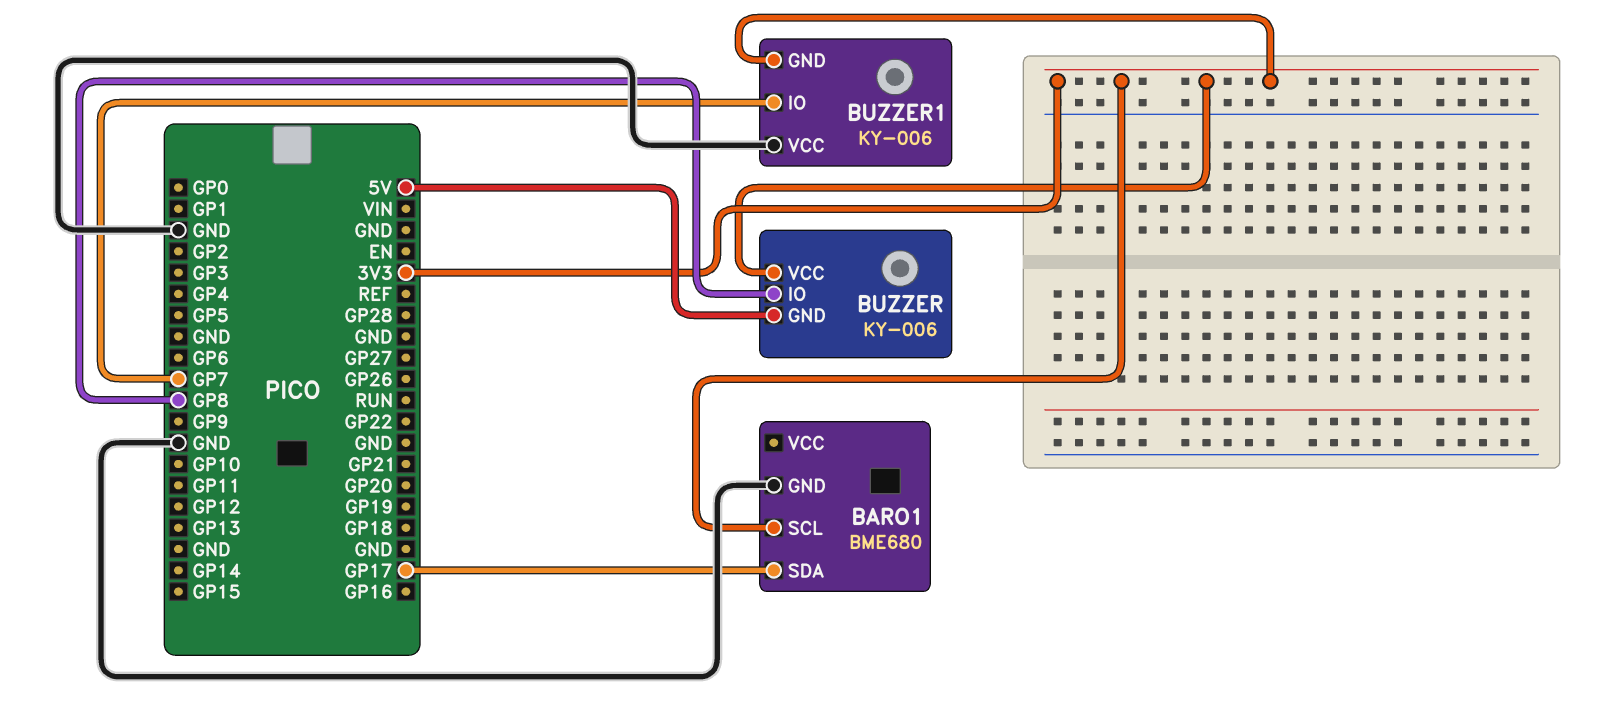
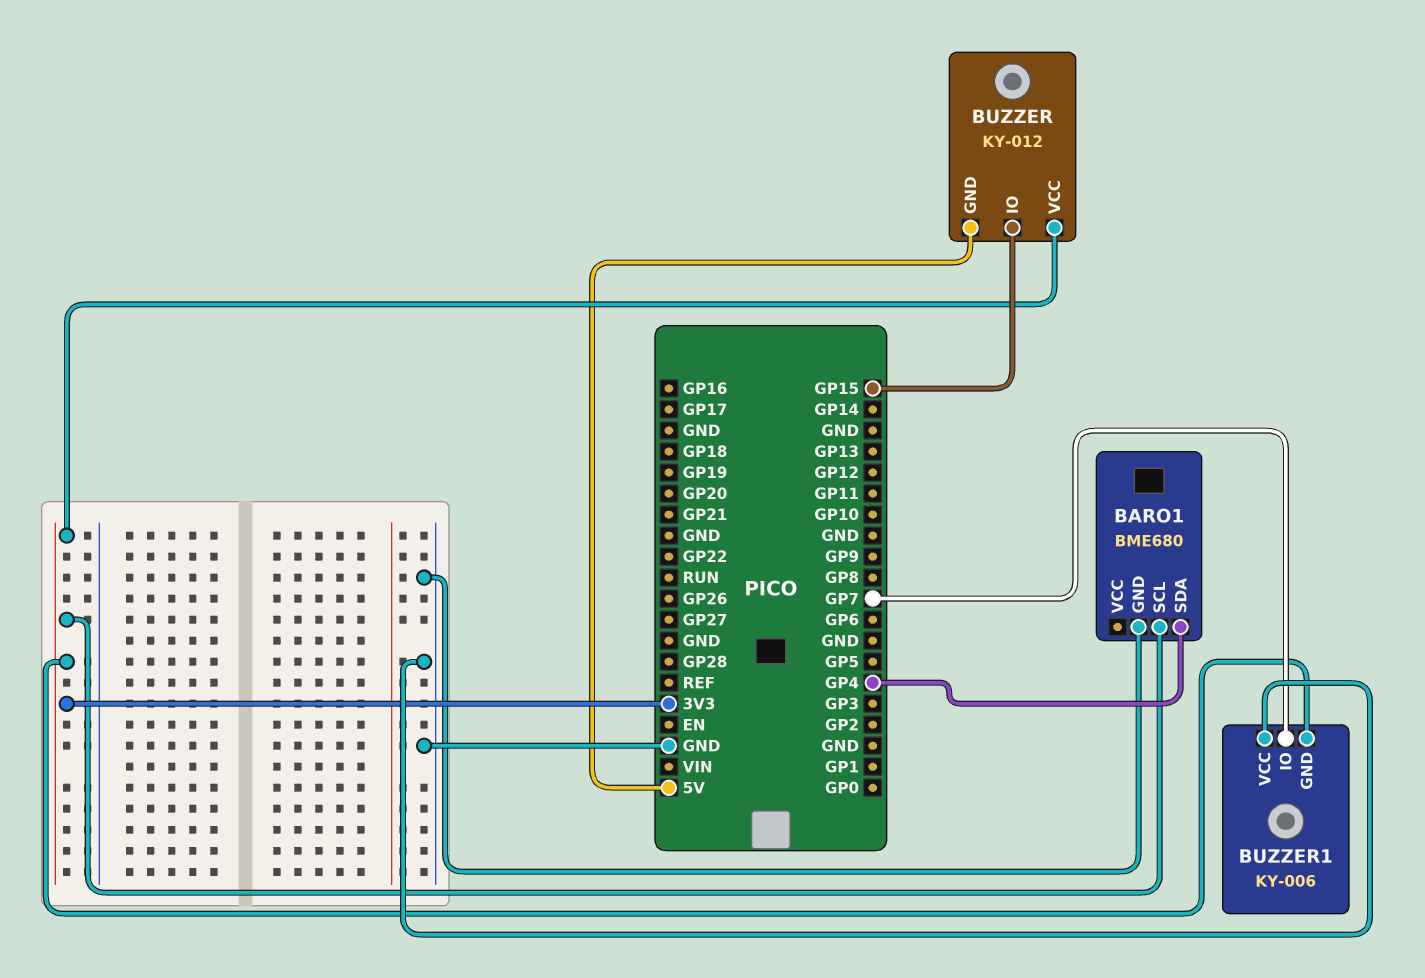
BARO1 pin SDA: GP17 -> GP4
BUZZER: KY-006 -> KY-012
BUZZER pin IO: GP8 -> GP15

